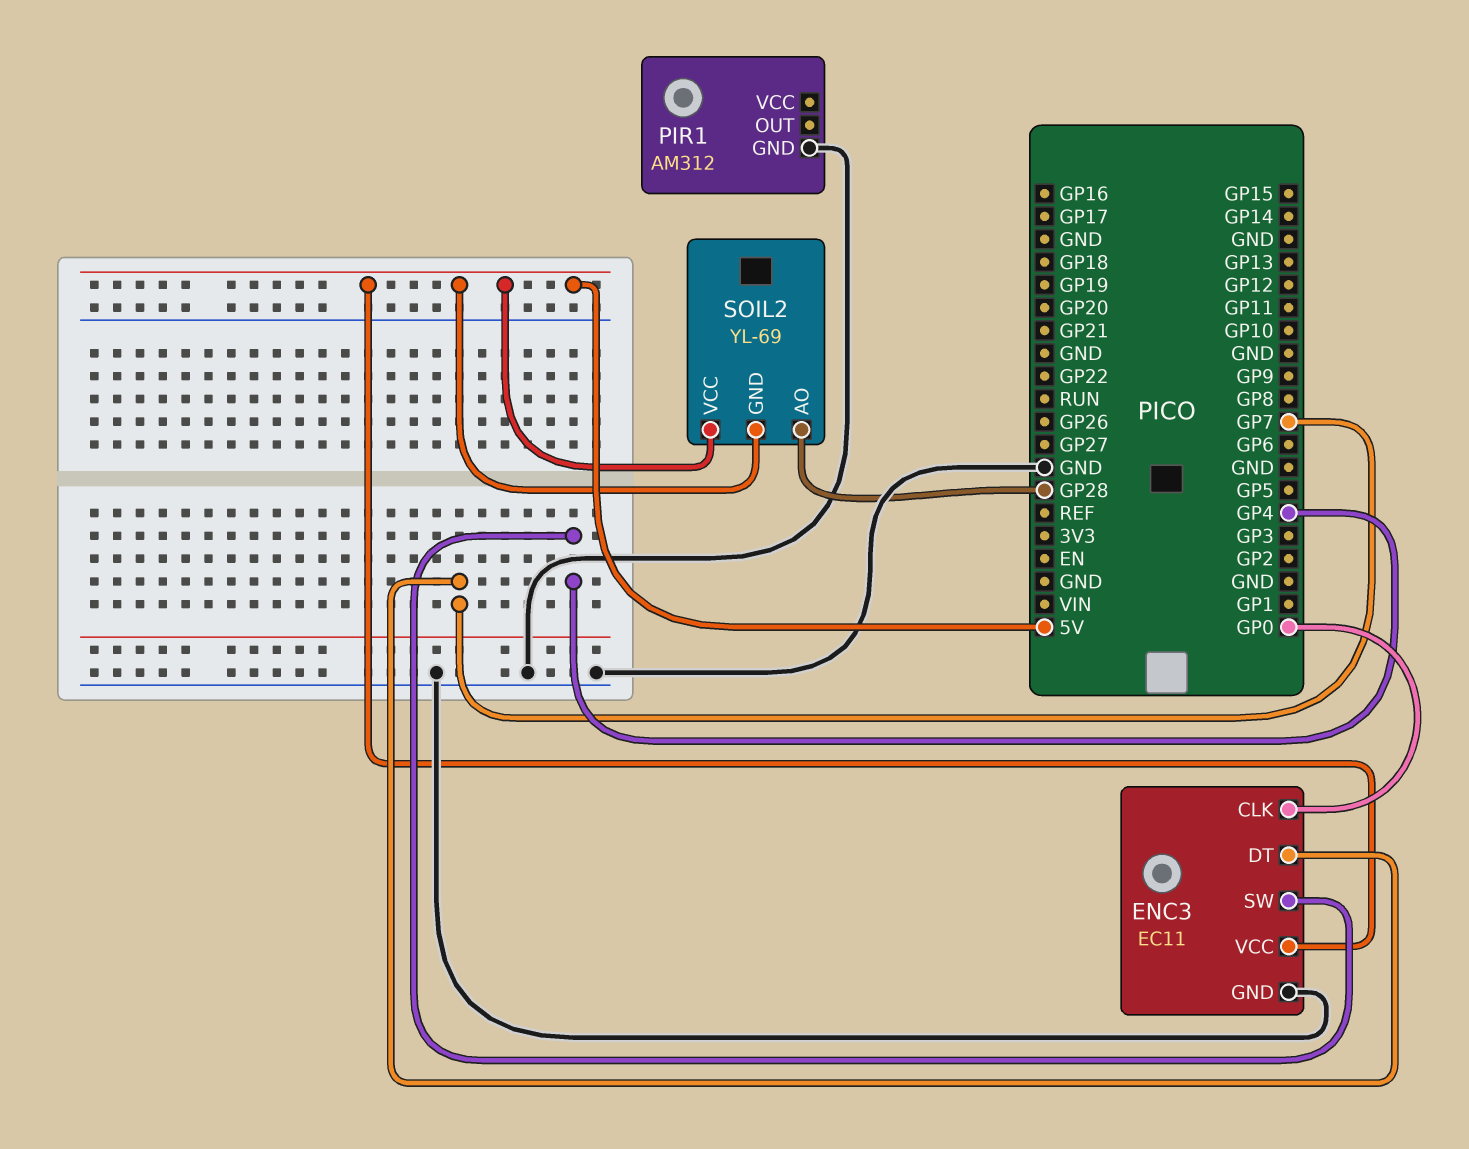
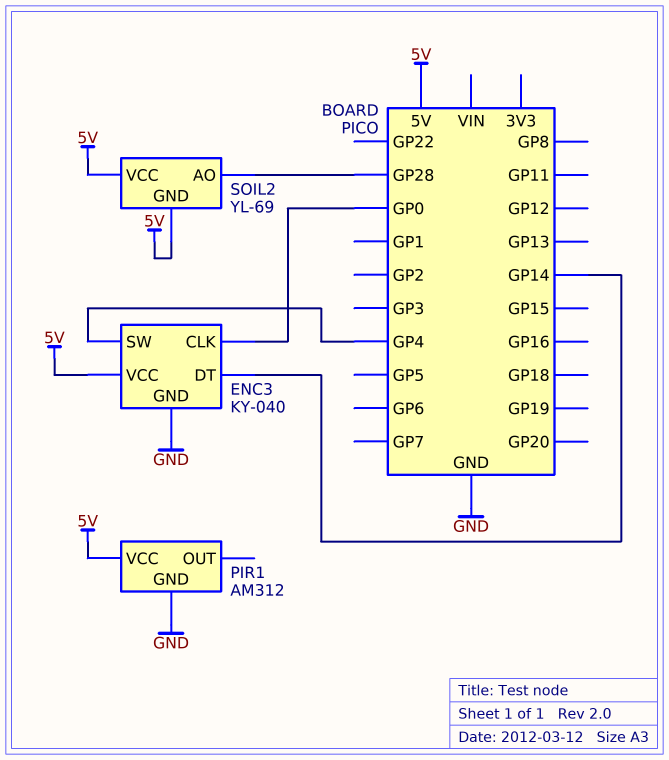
ENC3: EC11 -> KY-040
ENC3 pin DT: GP7 -> GP14
PIR1 pin VCC: none -> 5V

